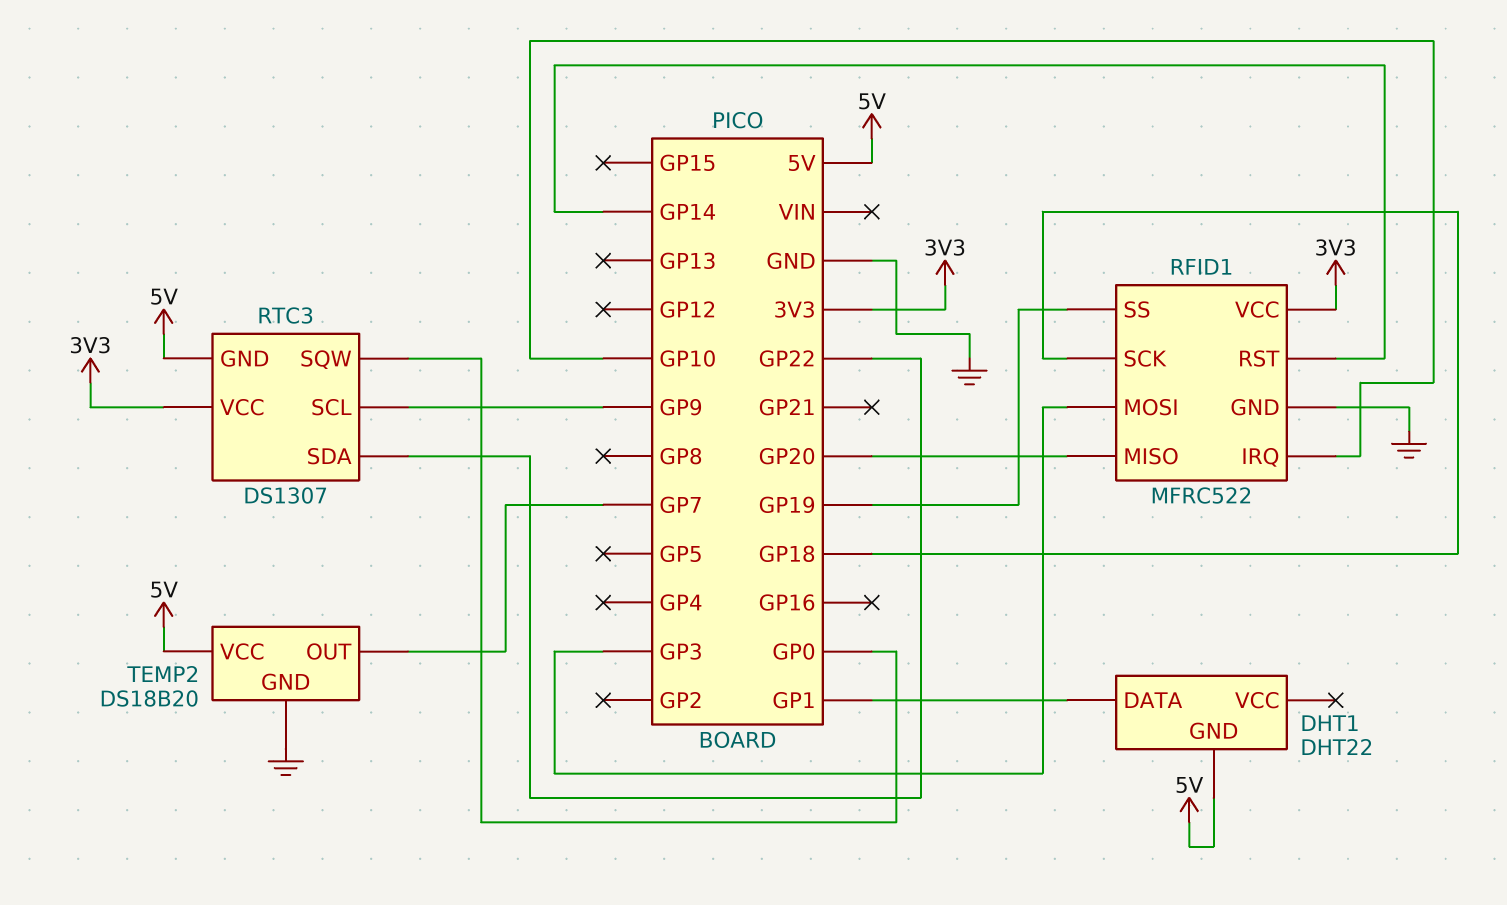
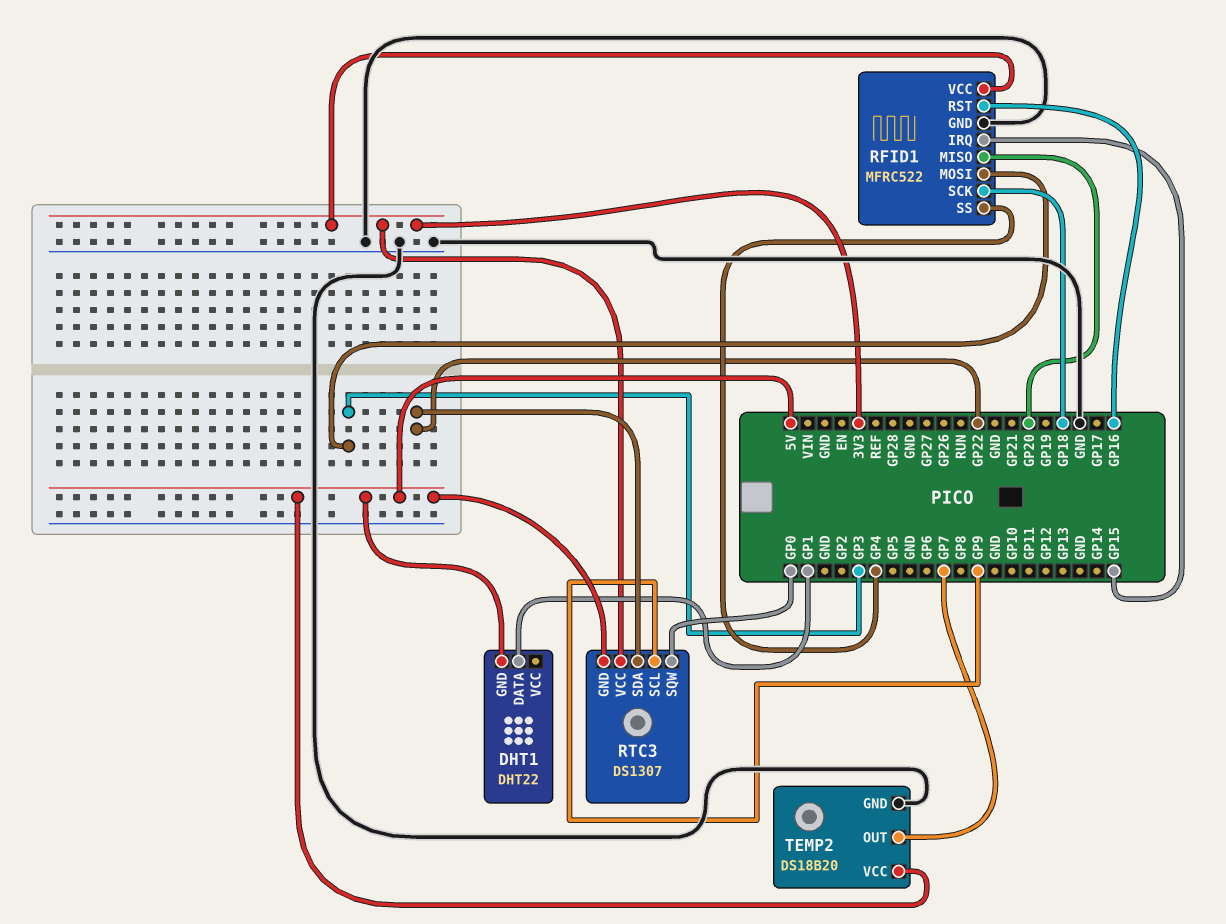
RFID1 pin IRQ: GP10 -> GP15
RFID1 pin RST: GP14 -> GP16
RFID1 pin SS: GP19 -> GP4

